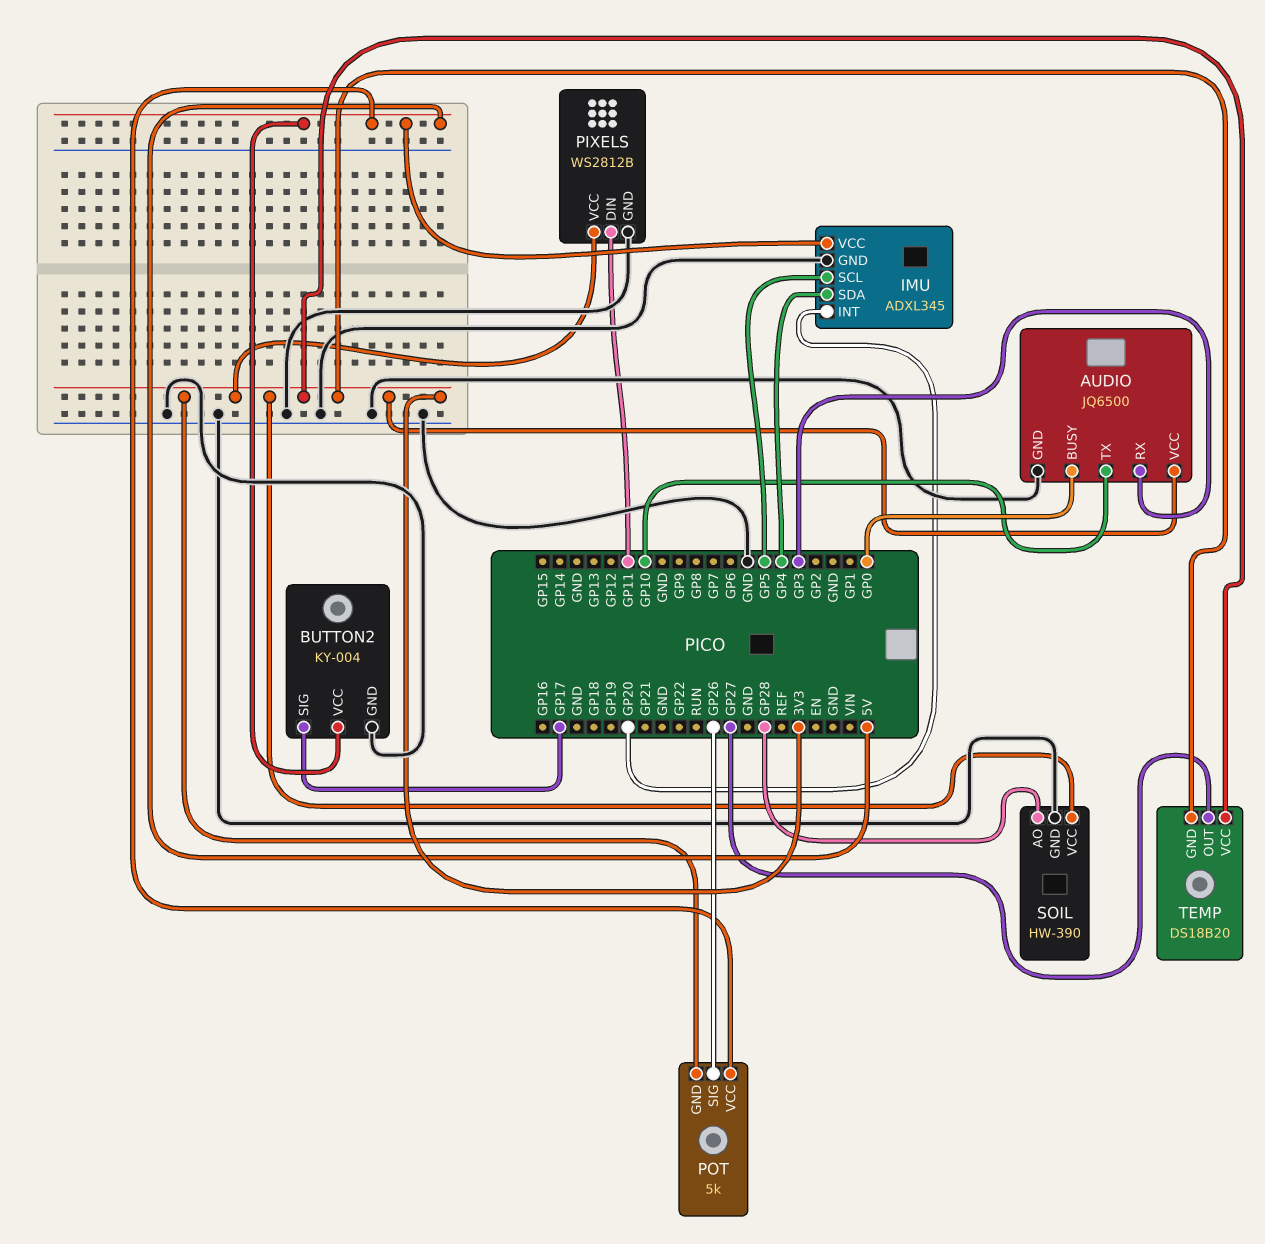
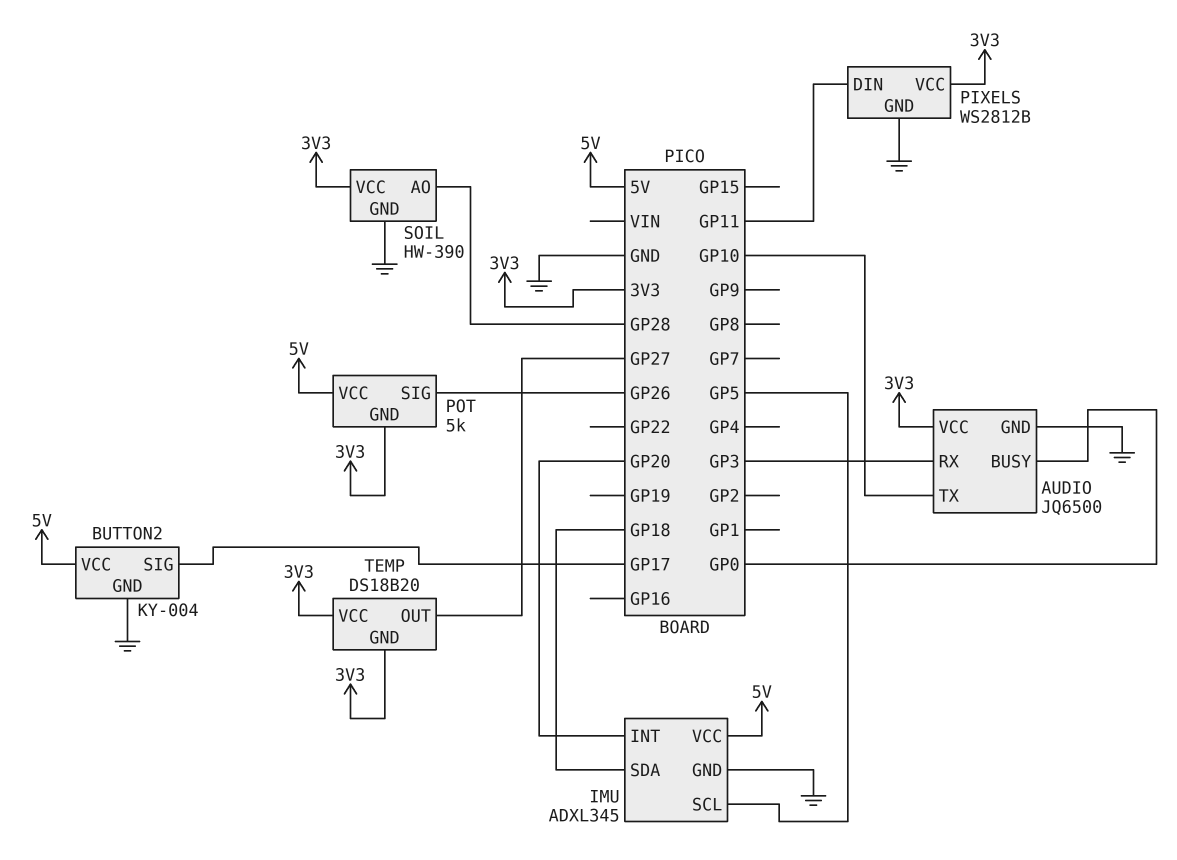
IMU pin SDA: GP4 -> GP18

